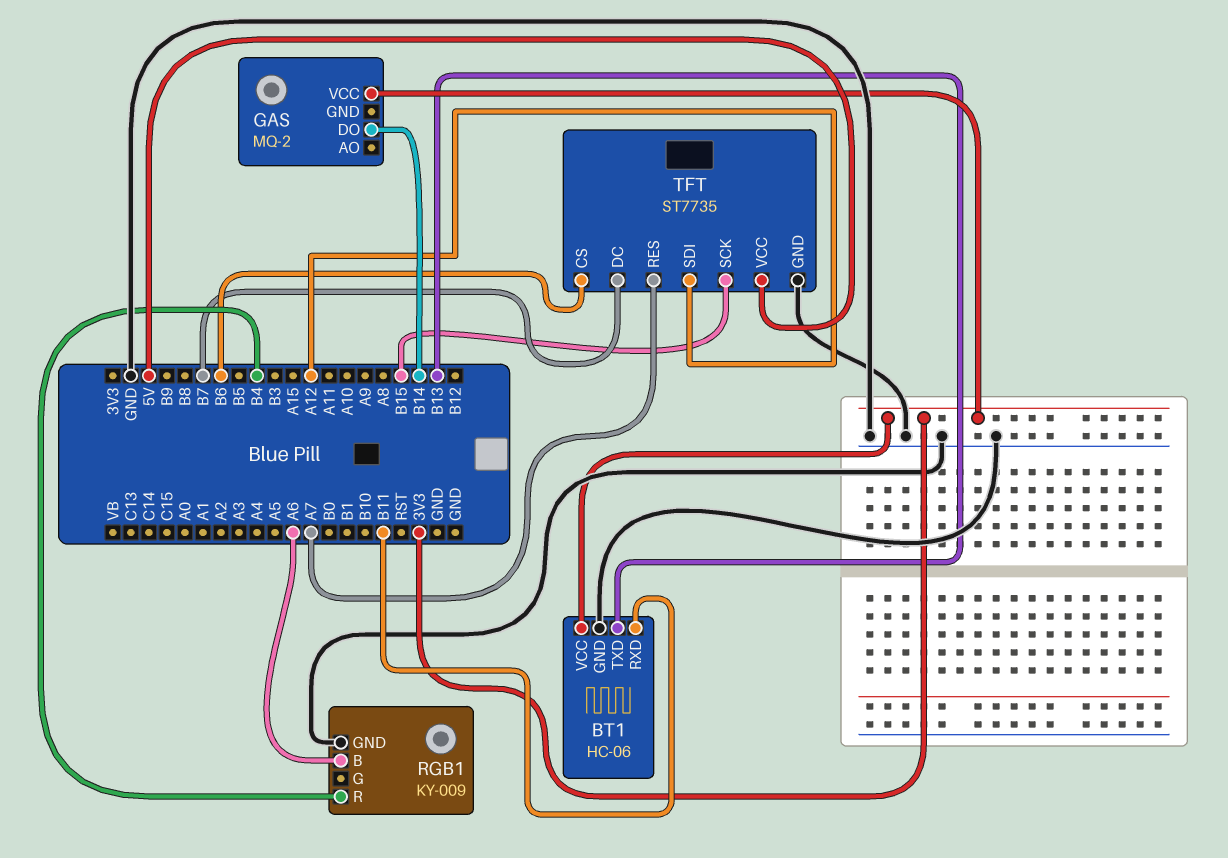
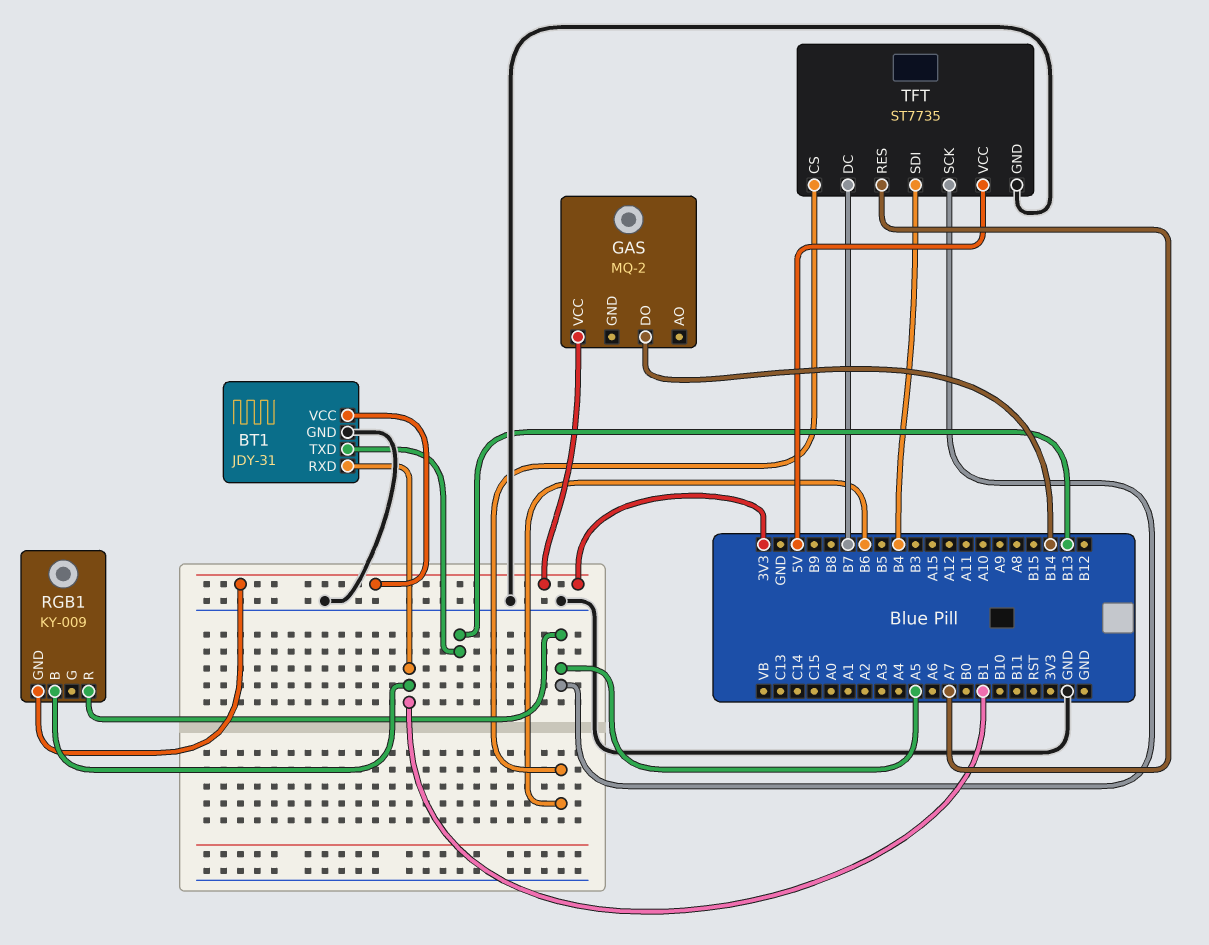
BT1: HC-06 -> JDY-31
BT1 pin RXD: B11 -> B1
RGB1 pin B: A6 -> B1
RGB1 pin GND: GND -> 3V3
RGB1 pin R: B4 -> A5
TFT pin SCK: B15 -> A5
TFT pin SDI: A12 -> B4

